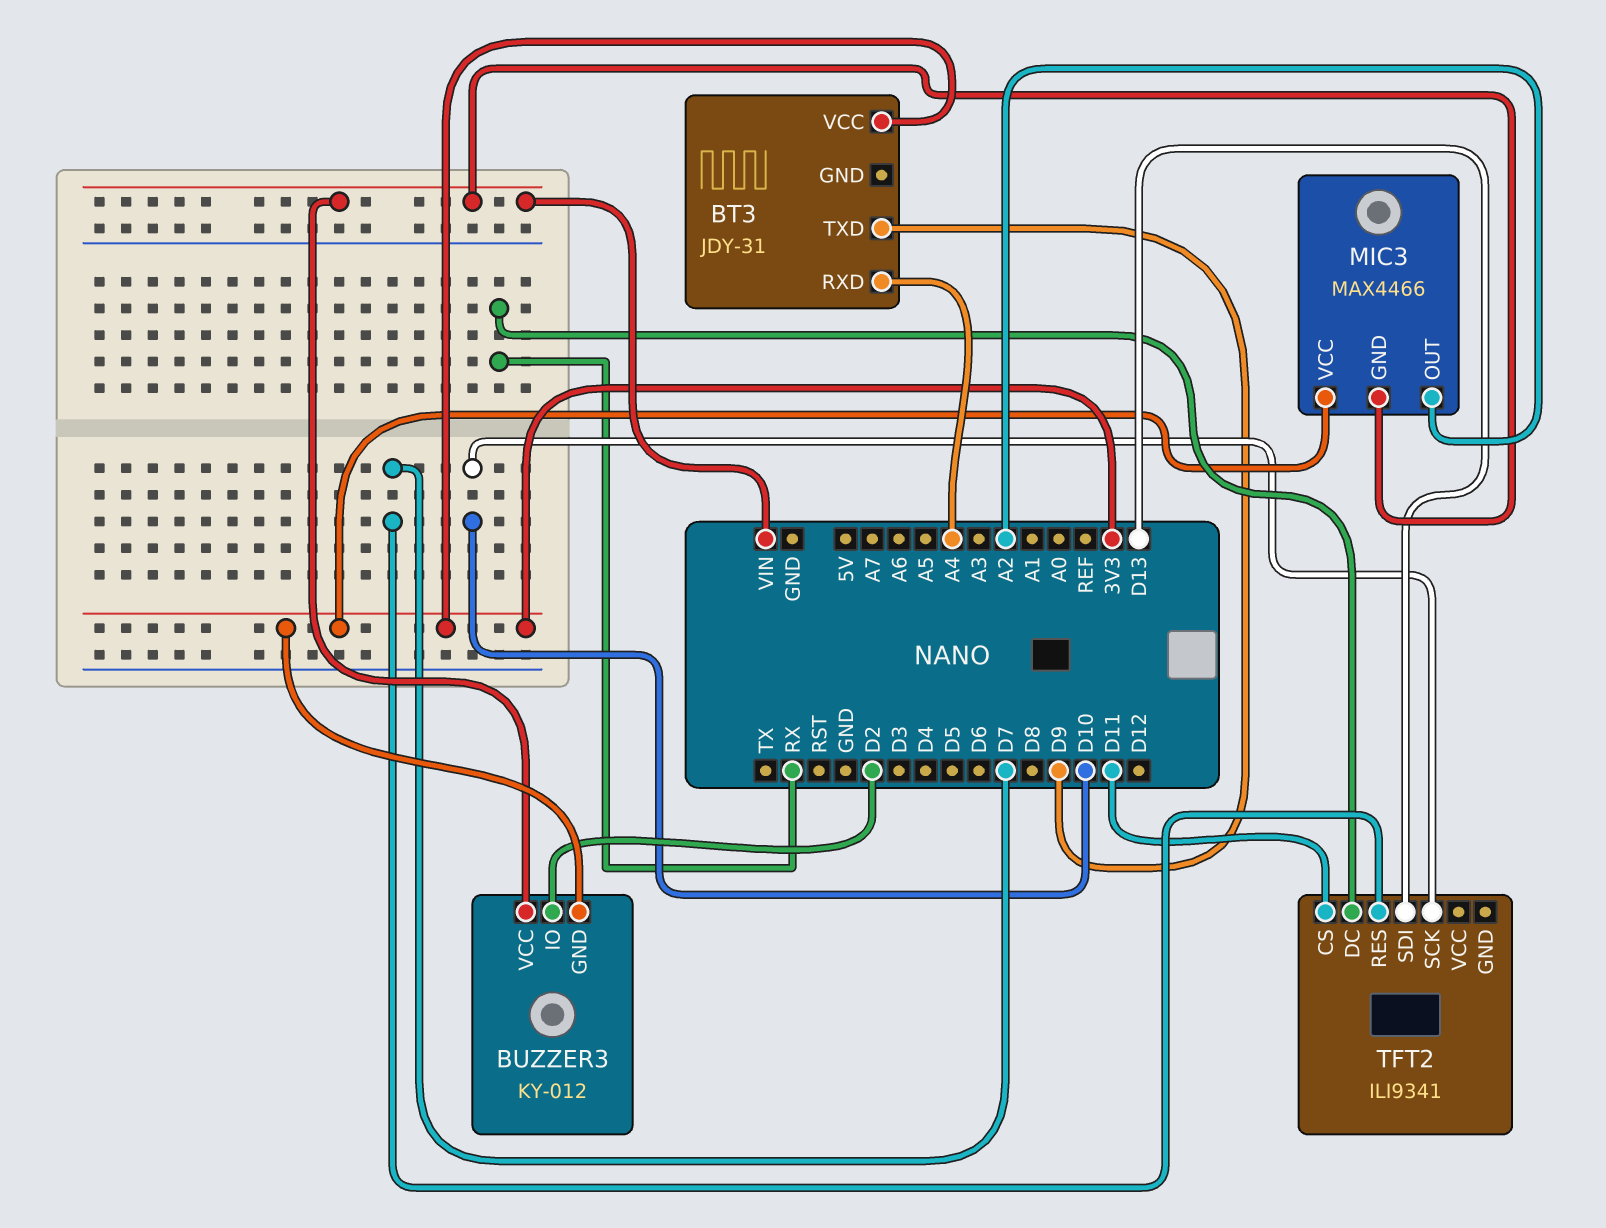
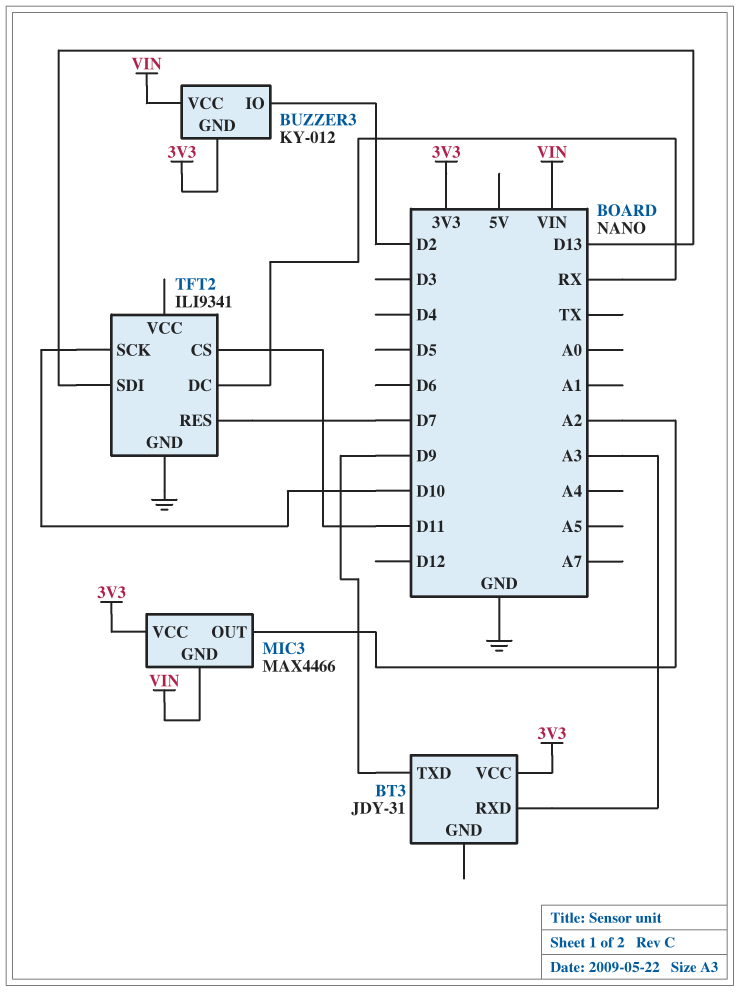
BT3 pin RXD: A4 -> A3
TFT2 pin GND: none -> GND

